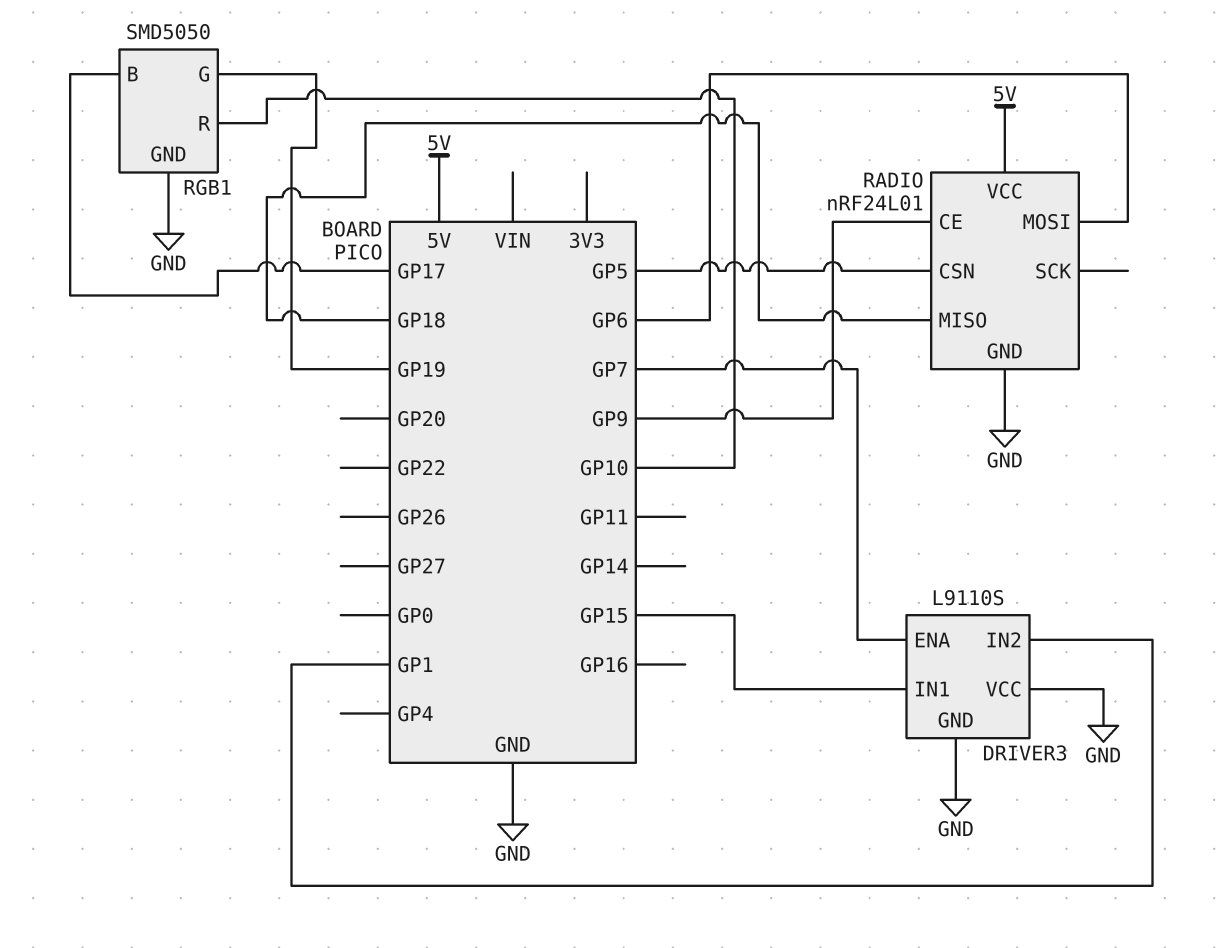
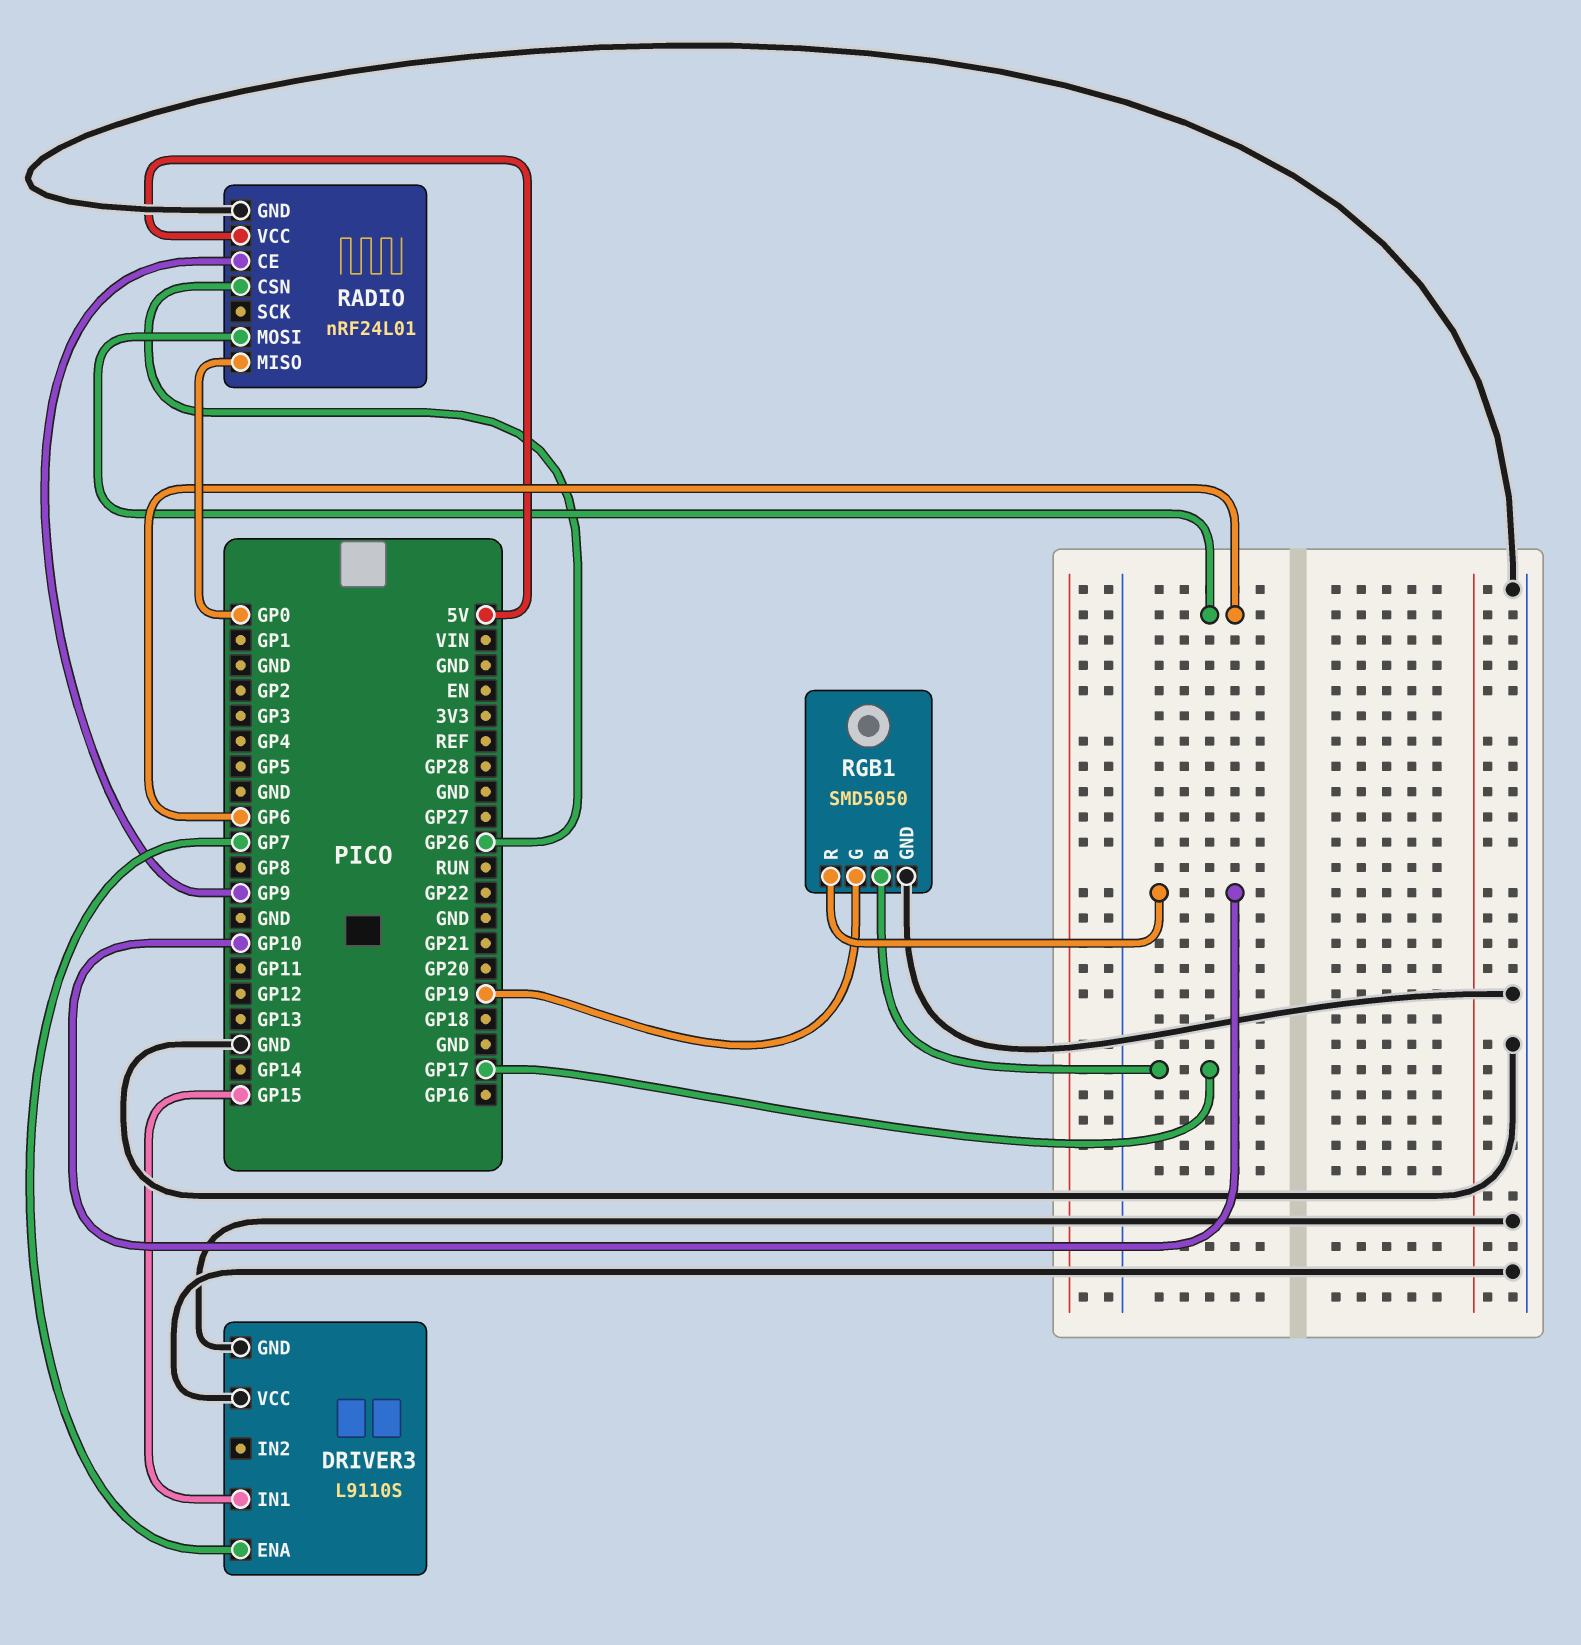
DRIVER3 pin IN2: GP1 -> none
RADIO pin CSN: GP5 -> GP26
RADIO pin MISO: GP18 -> GP0

